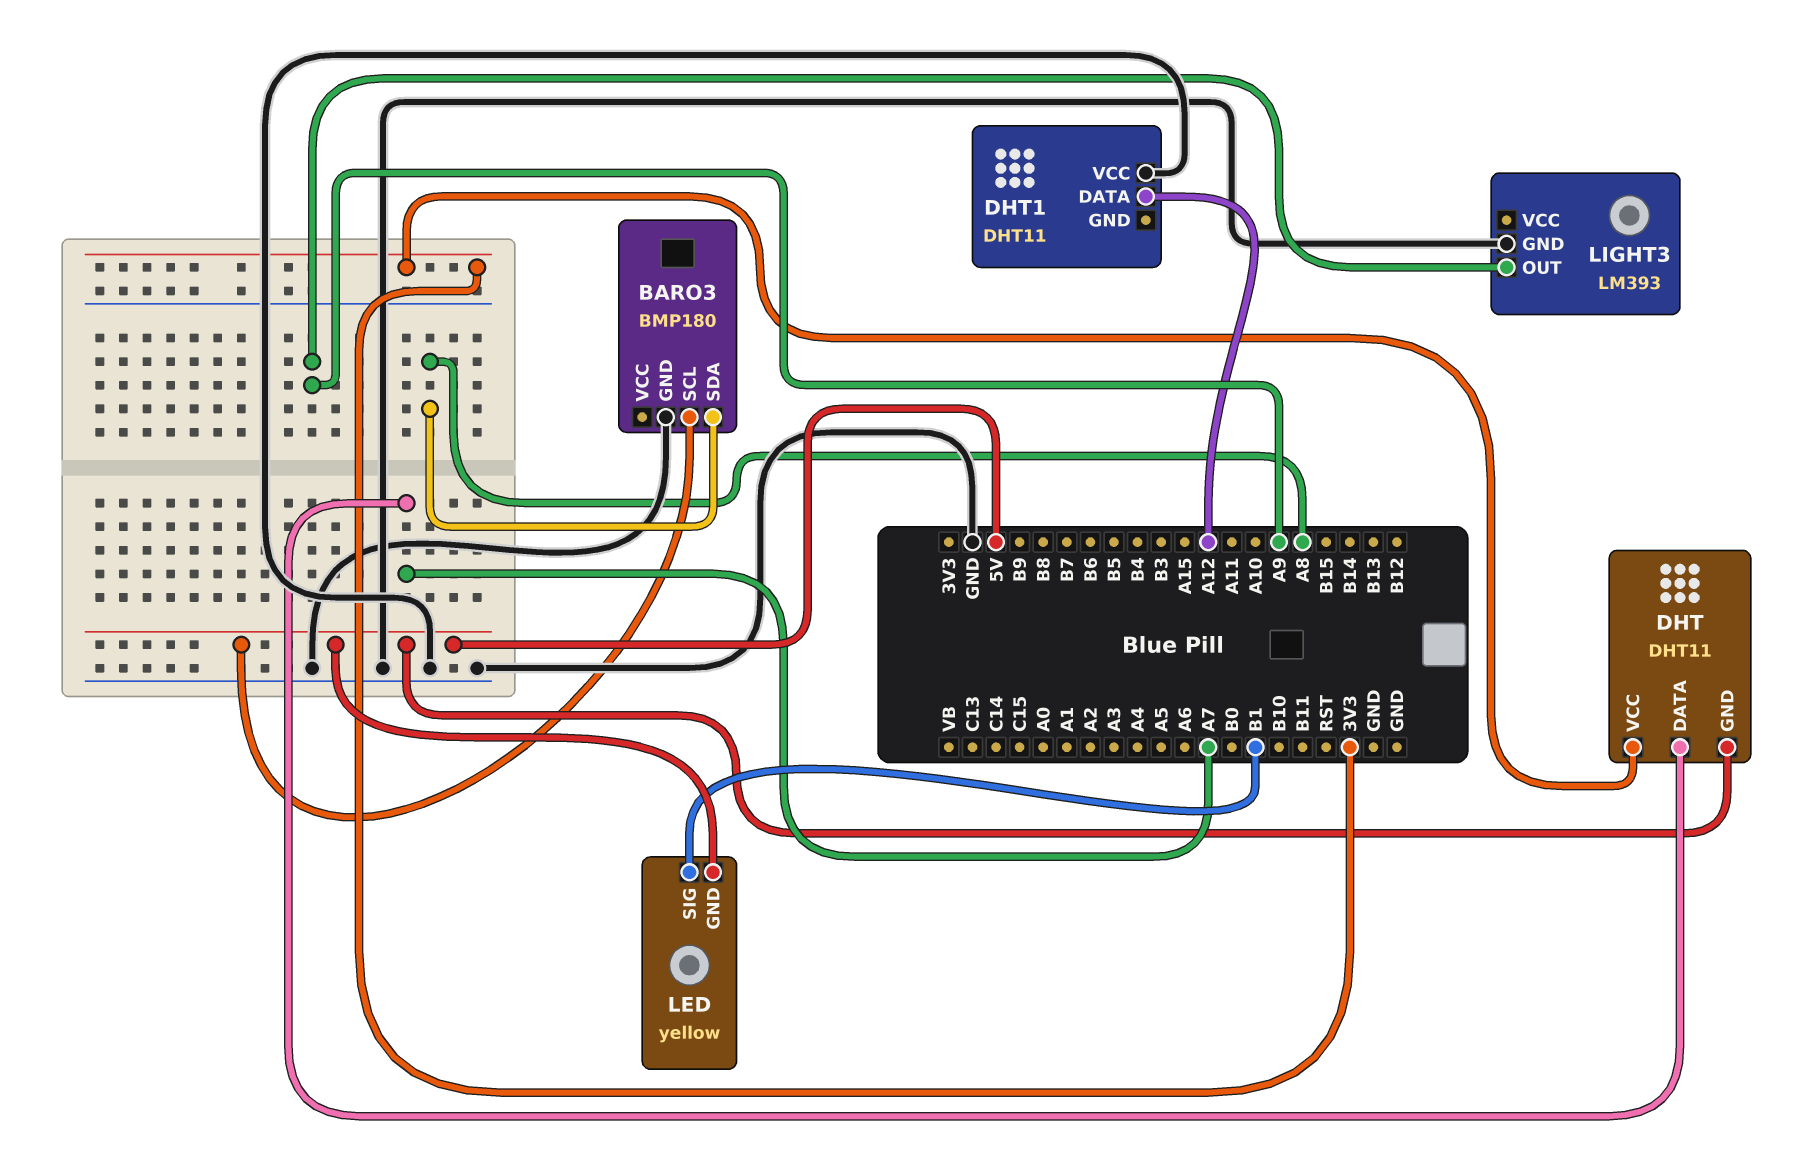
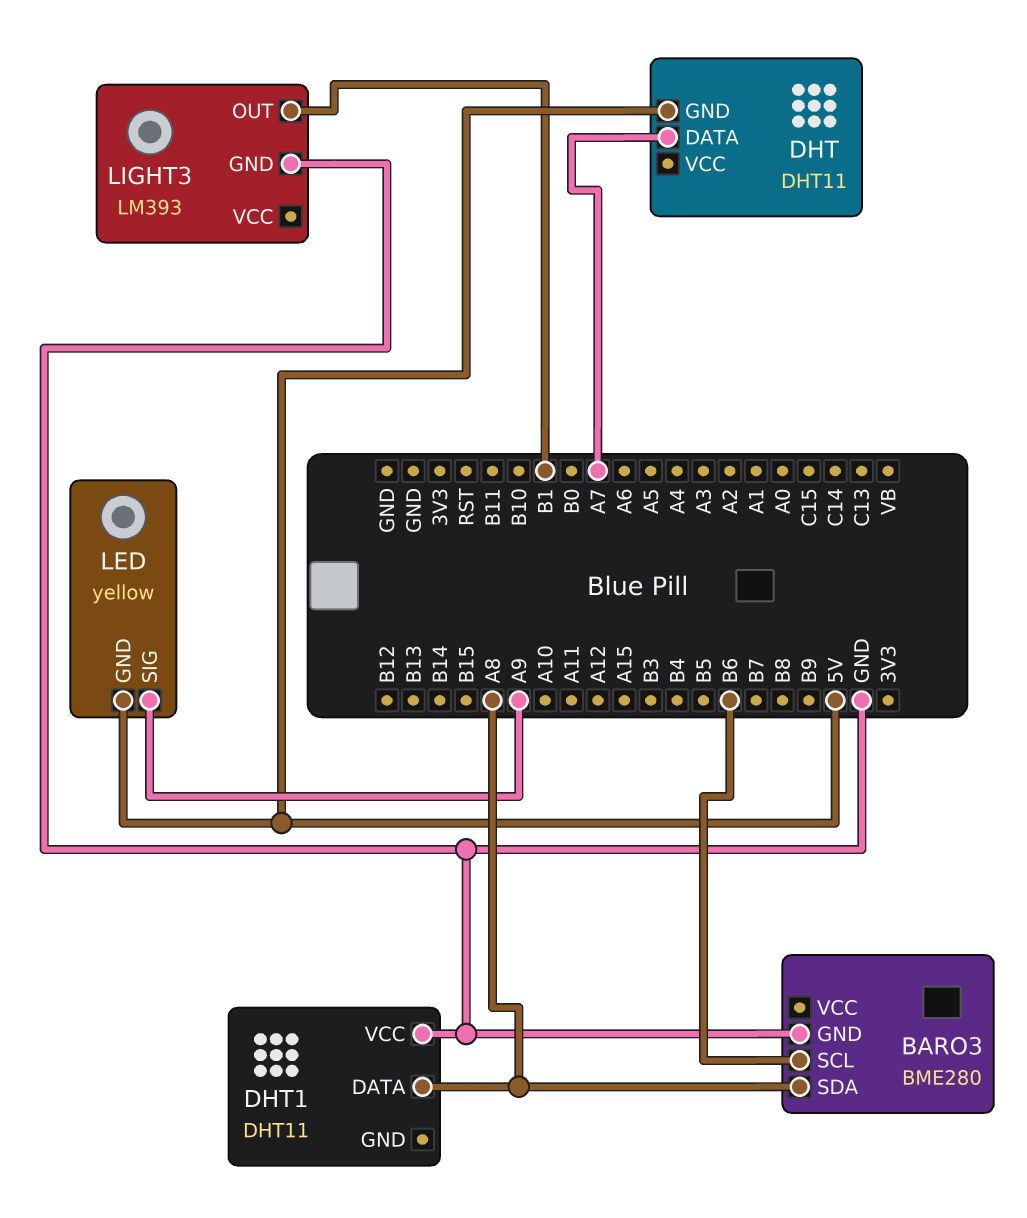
BARO3: BMP180 -> BME280
BARO3 pin SCL: 5V -> B6
DHT pin VCC: 3V3 -> none
DHT1 pin DATA: A12 -> A8
LED pin SIG: B1 -> A9
LIGHT3 pin OUT: A9 -> B1

